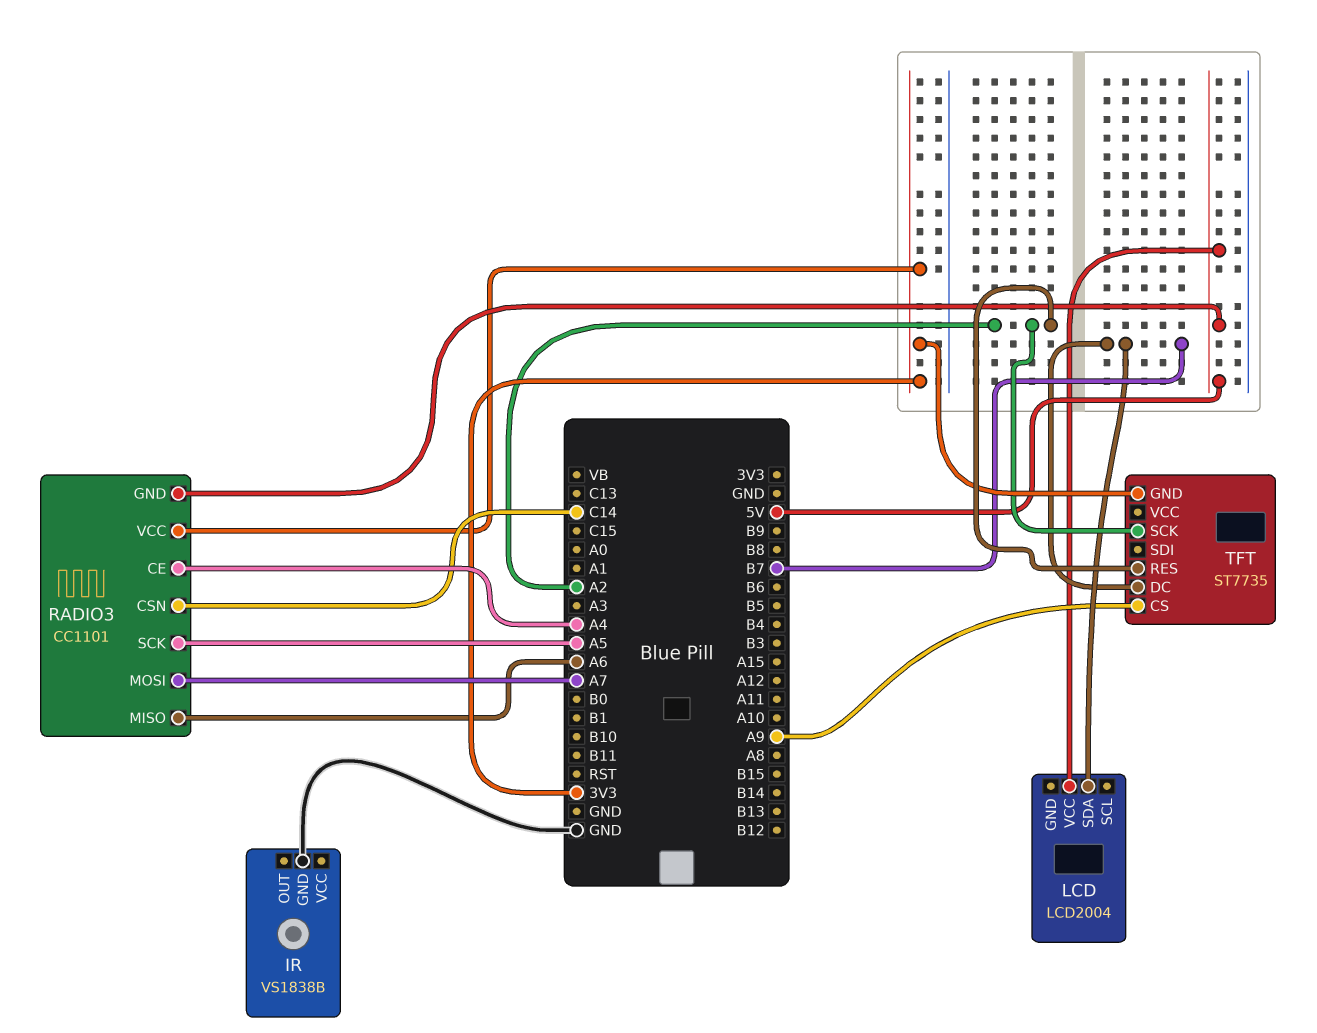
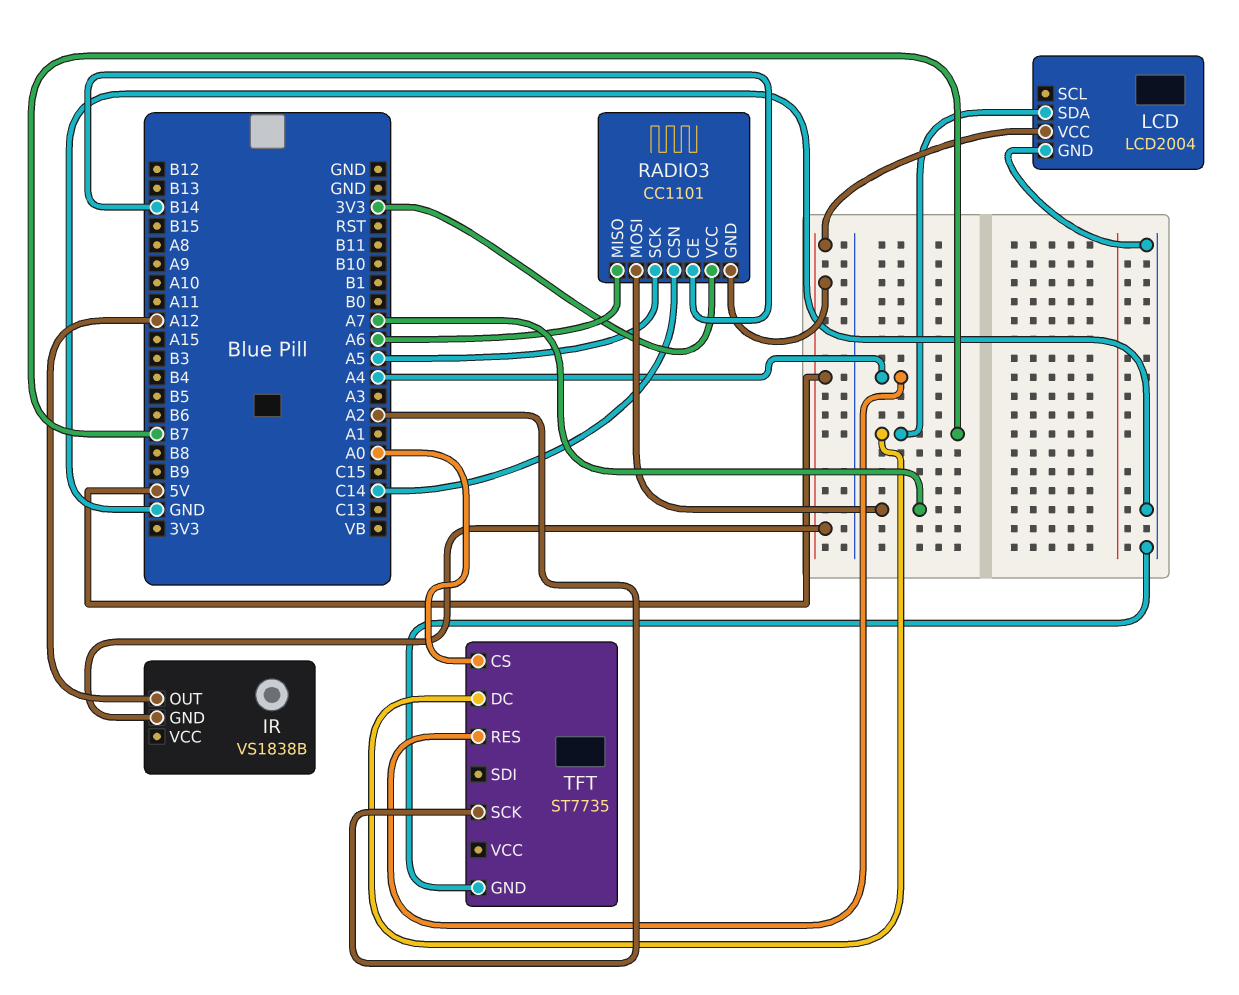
IR pin GND: GND -> 5V
IR pin OUT: none -> A12
LCD pin GND: none -> GND
RADIO3 pin CE: A4 -> B14
TFT pin CS: A9 -> A0
TFT pin GND: 3V3 -> GND
TFT pin RES: A2 -> A4

